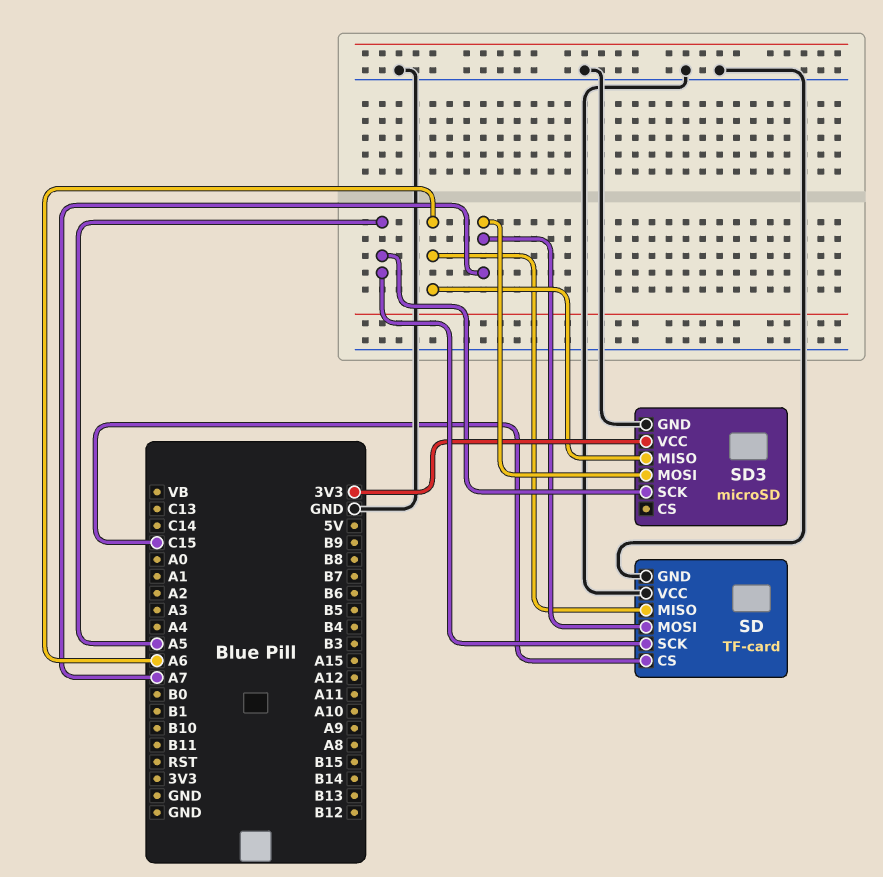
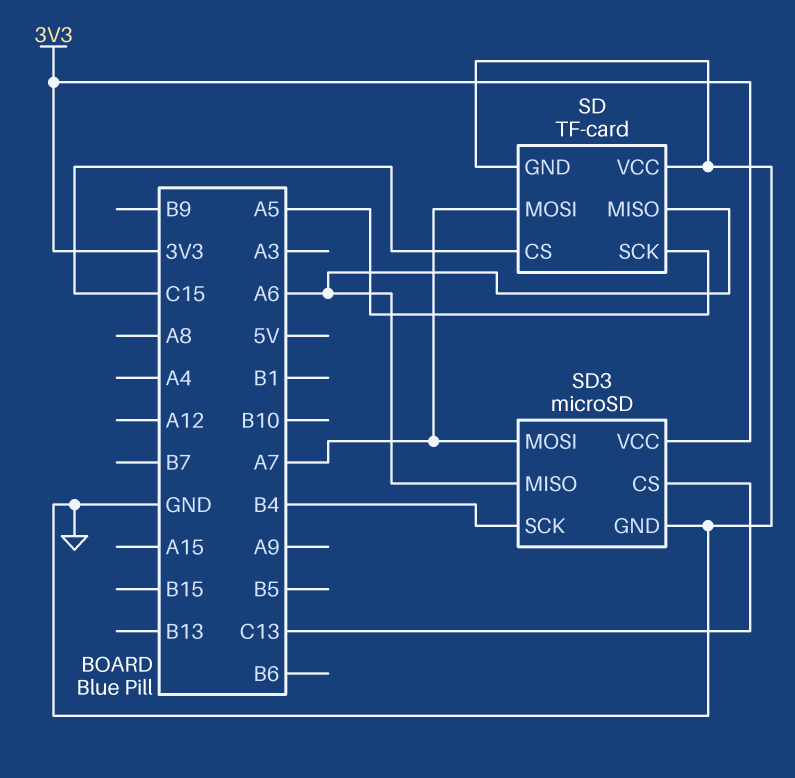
SD3 pin CS: none -> C13
SD3 pin SCK: A5 -> B4

